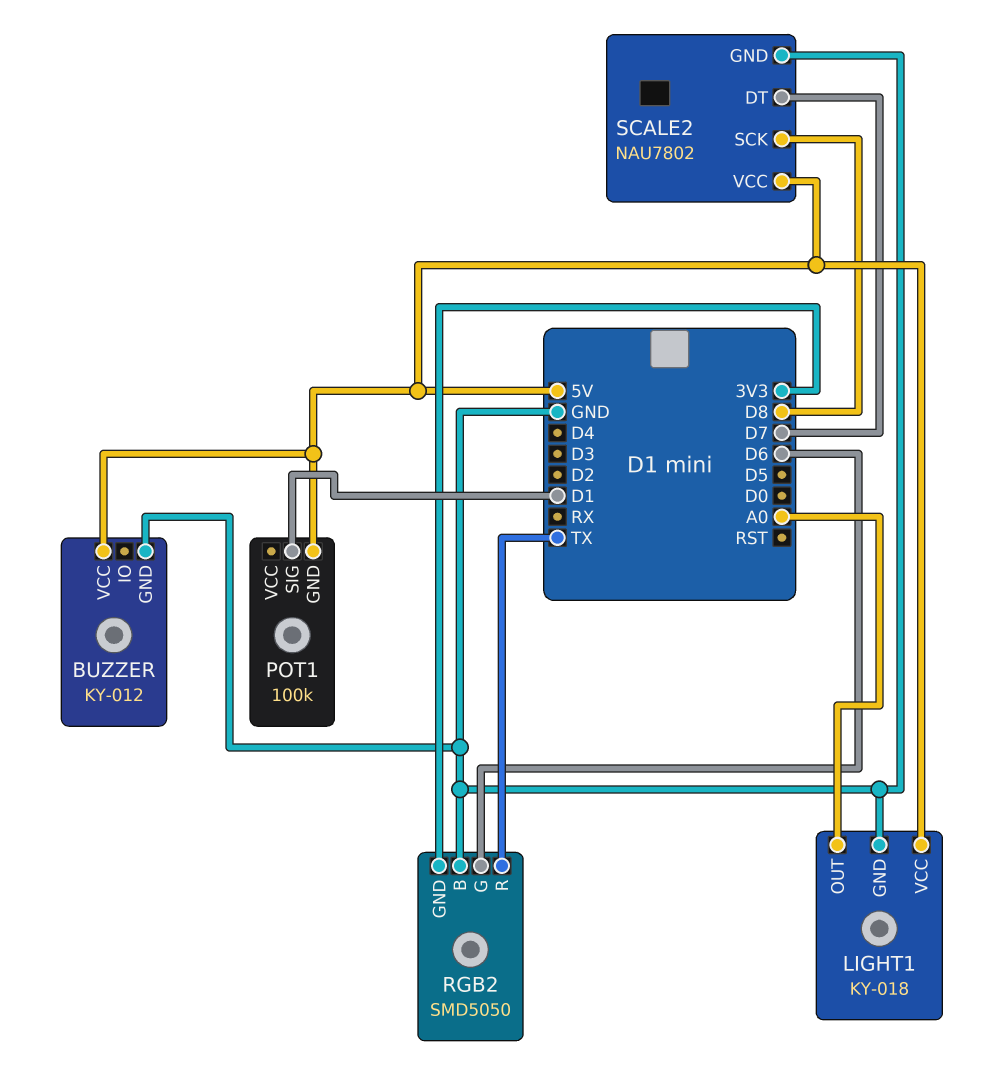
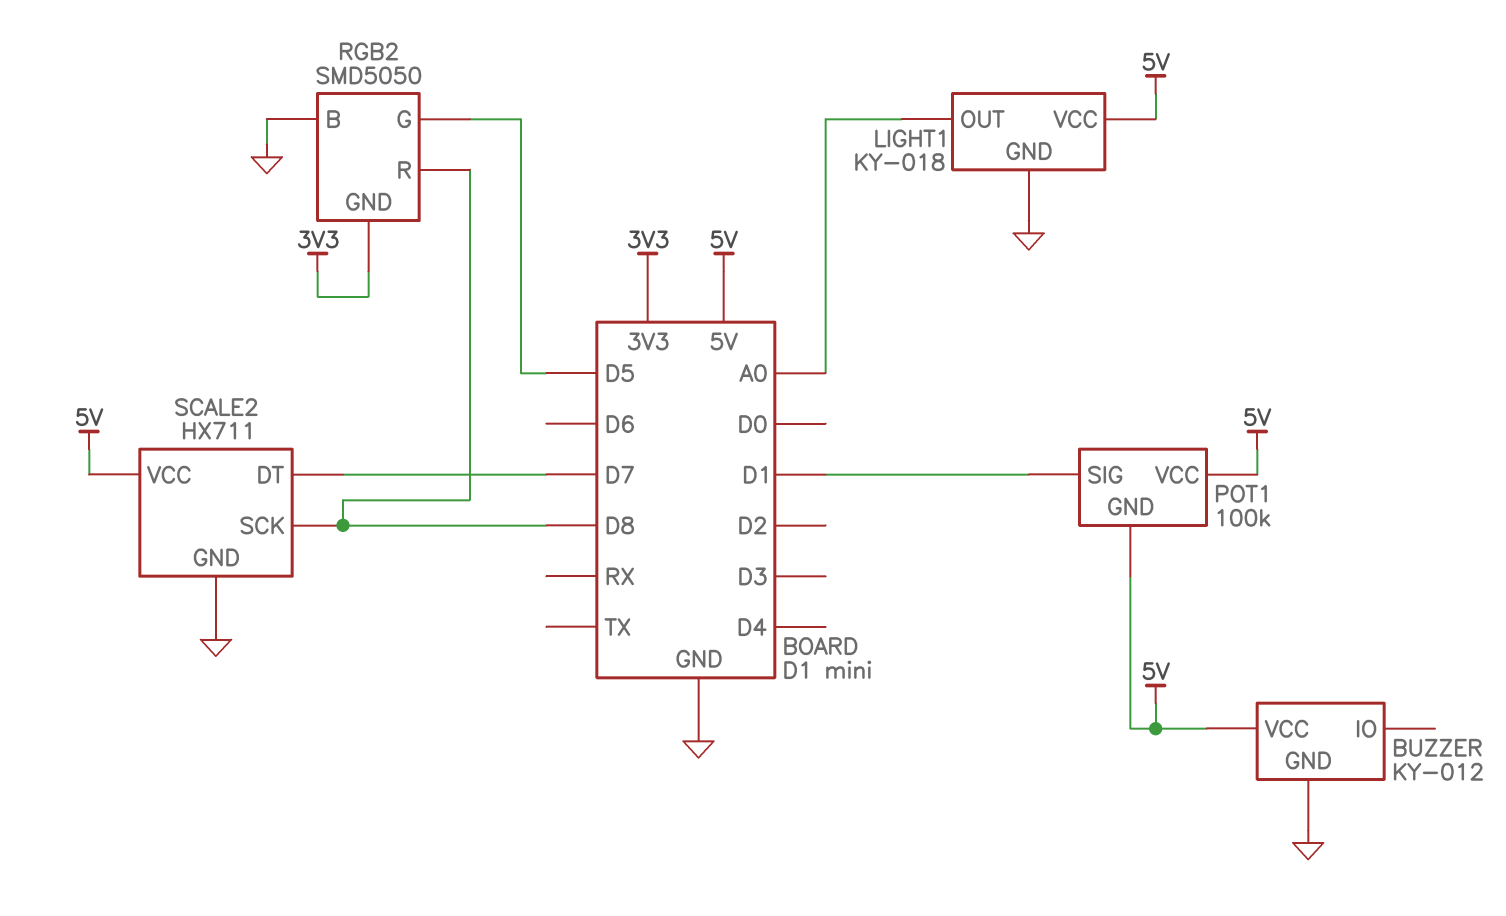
POT1 pin VCC: none -> 5V
RGB2 pin G: D6 -> D5
RGB2 pin R: TX -> D8
SCALE2: NAU7802 -> HX711

